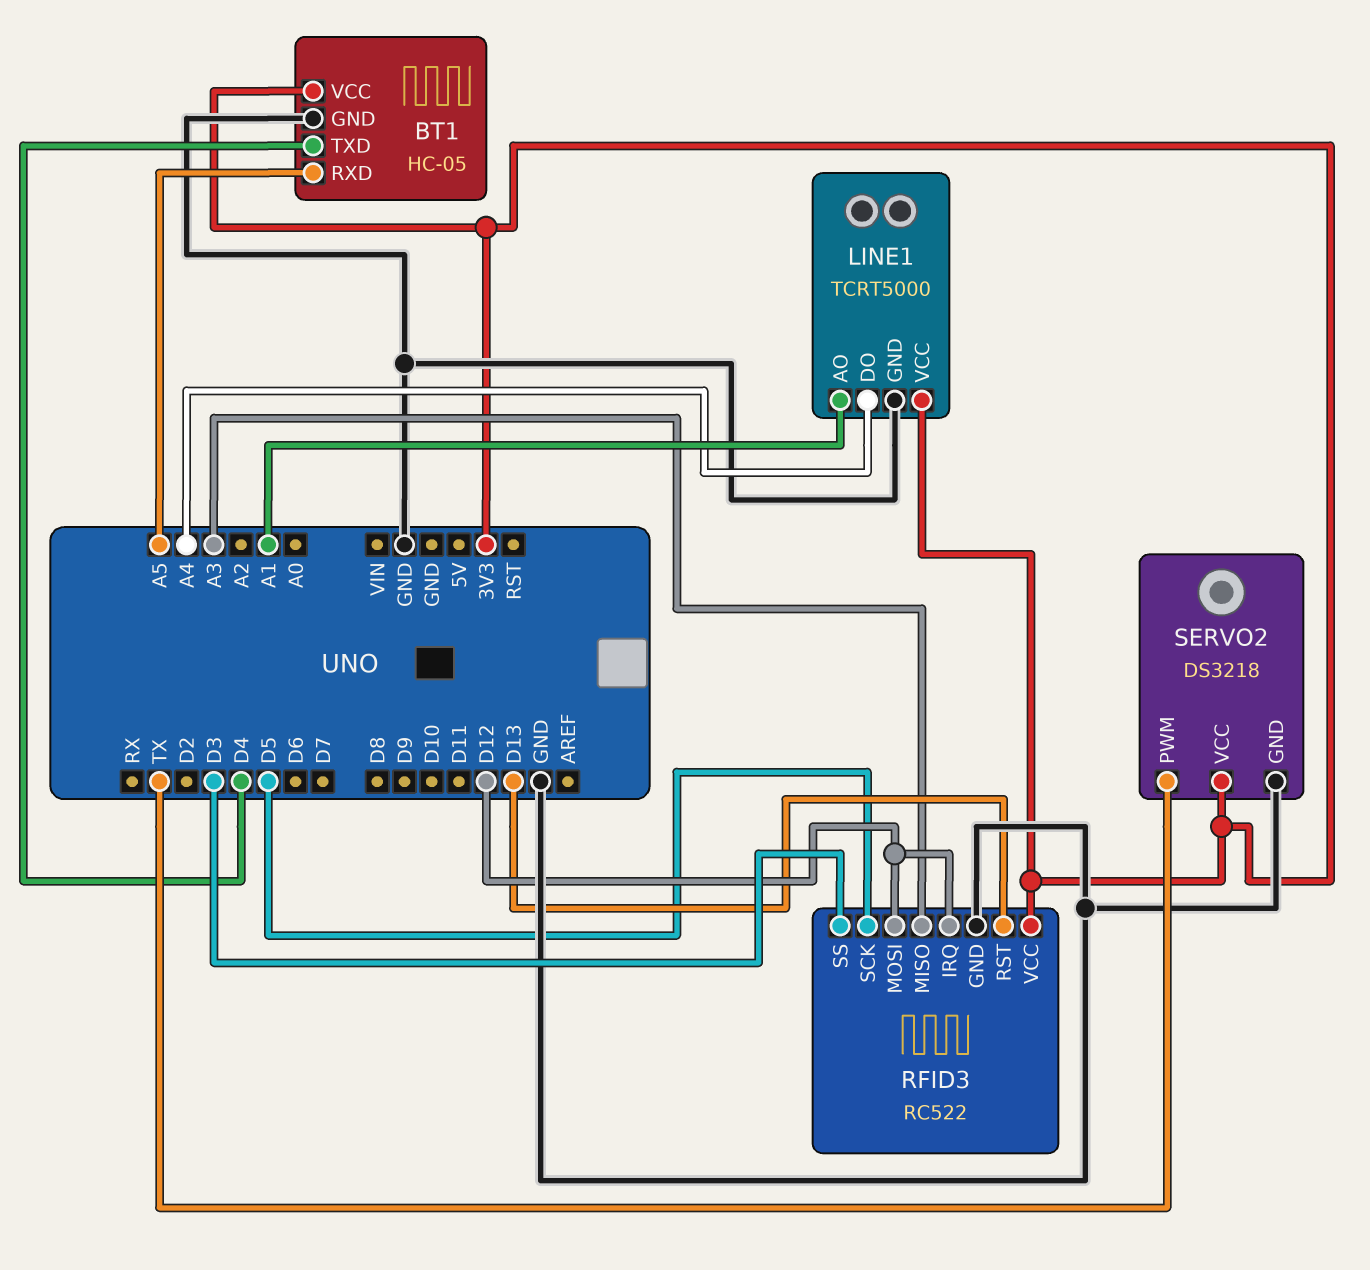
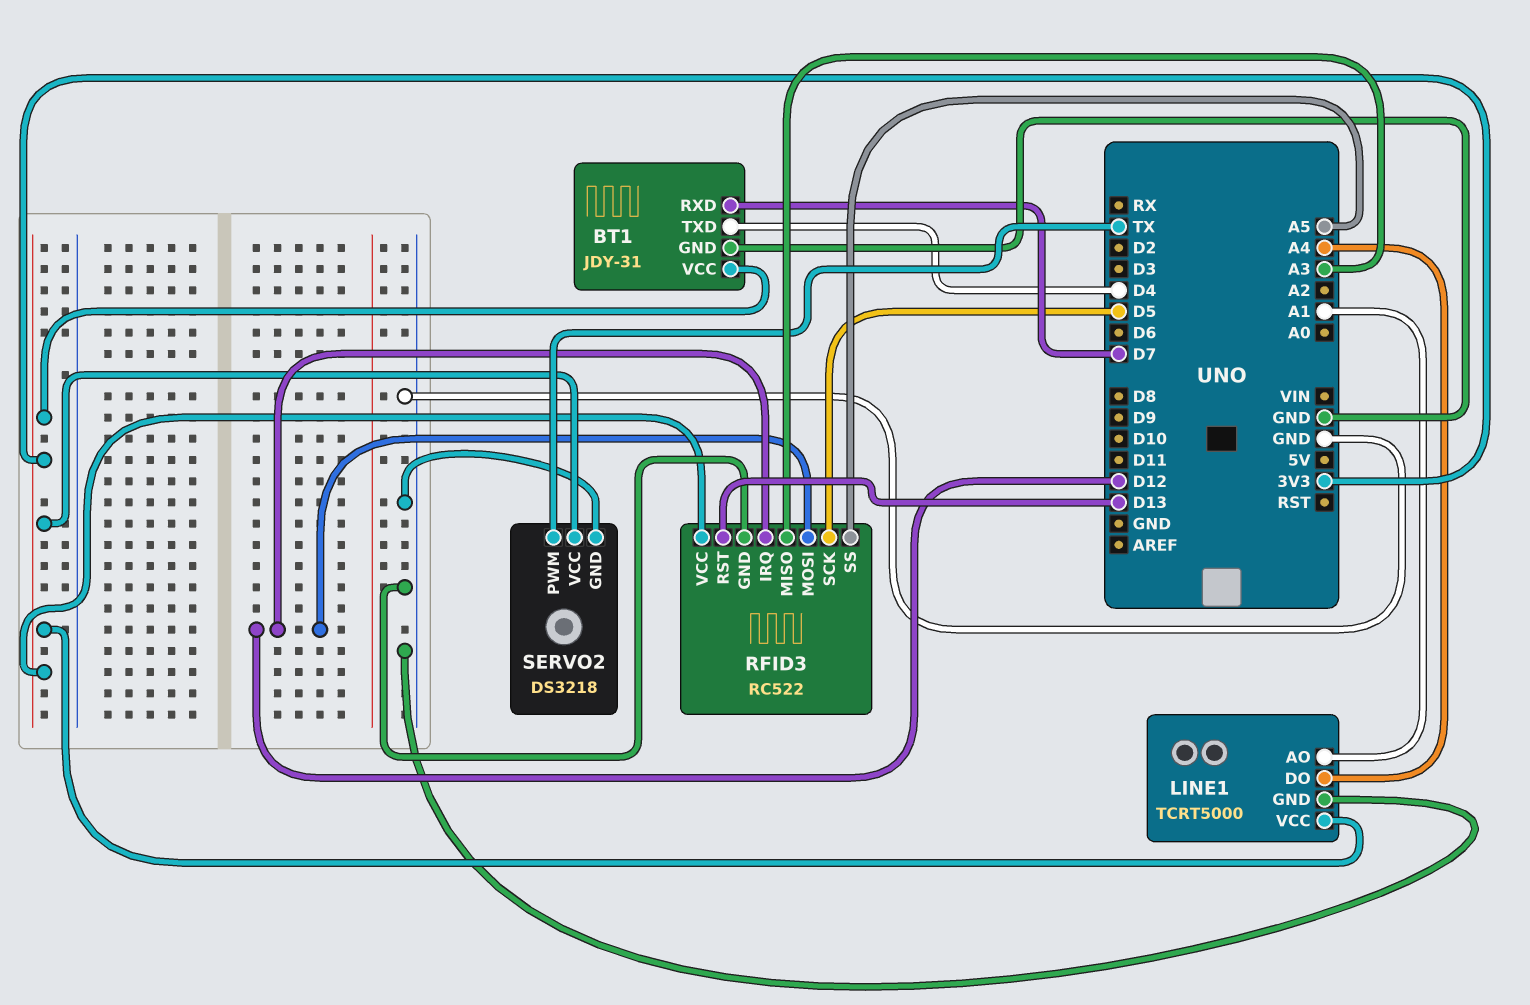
BT1: HC-05 -> JDY-31
BT1 pin RXD: A5 -> D7
RFID3 pin SS: D3 -> A5

